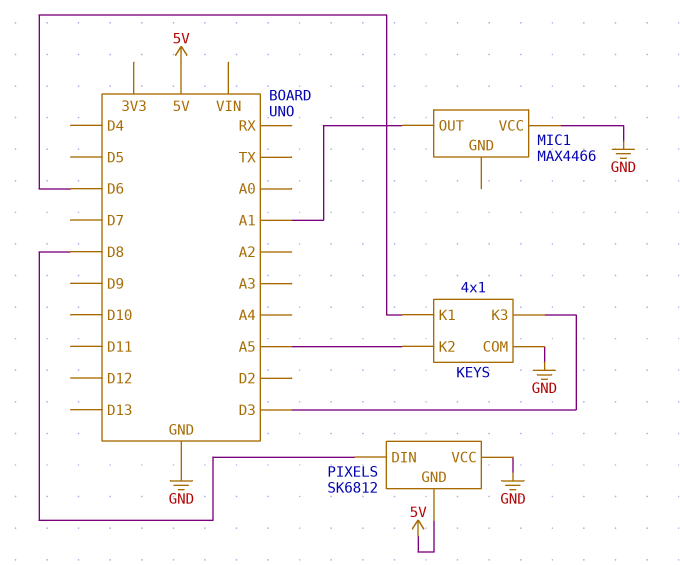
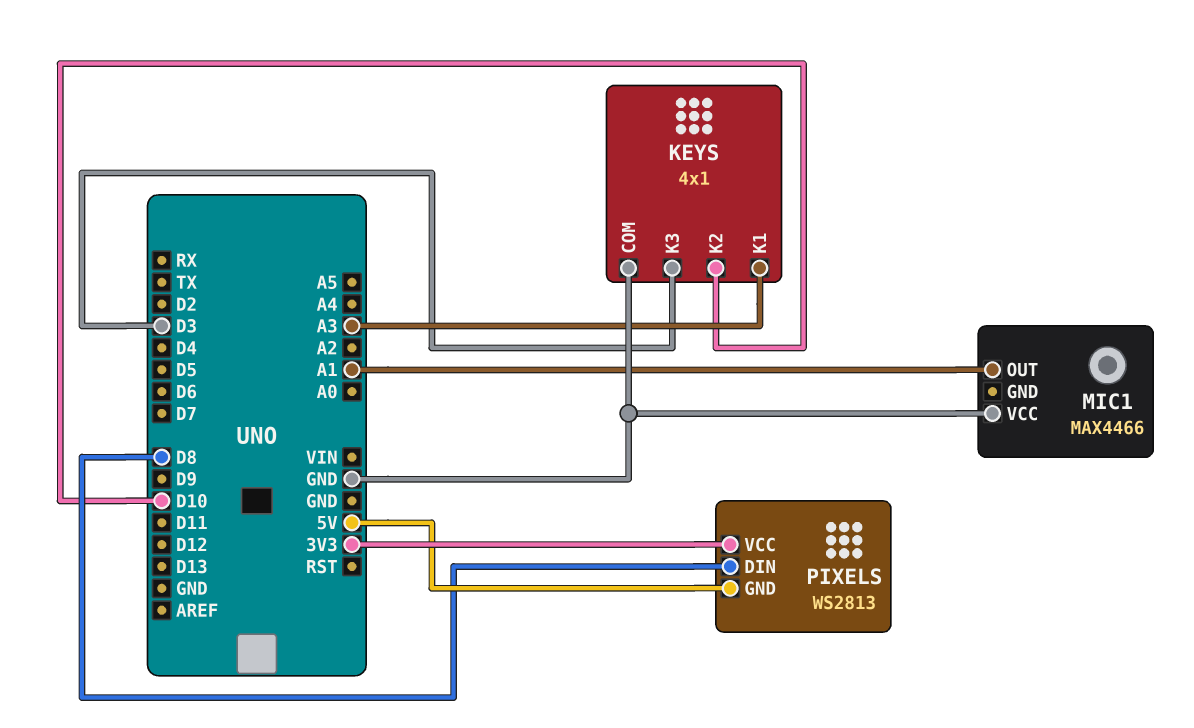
KEYS pin K1: D6 -> A3
KEYS pin K2: A5 -> D10
PIXELS: SK6812 -> WS2813
PIXELS pin VCC: GND -> 3V3

